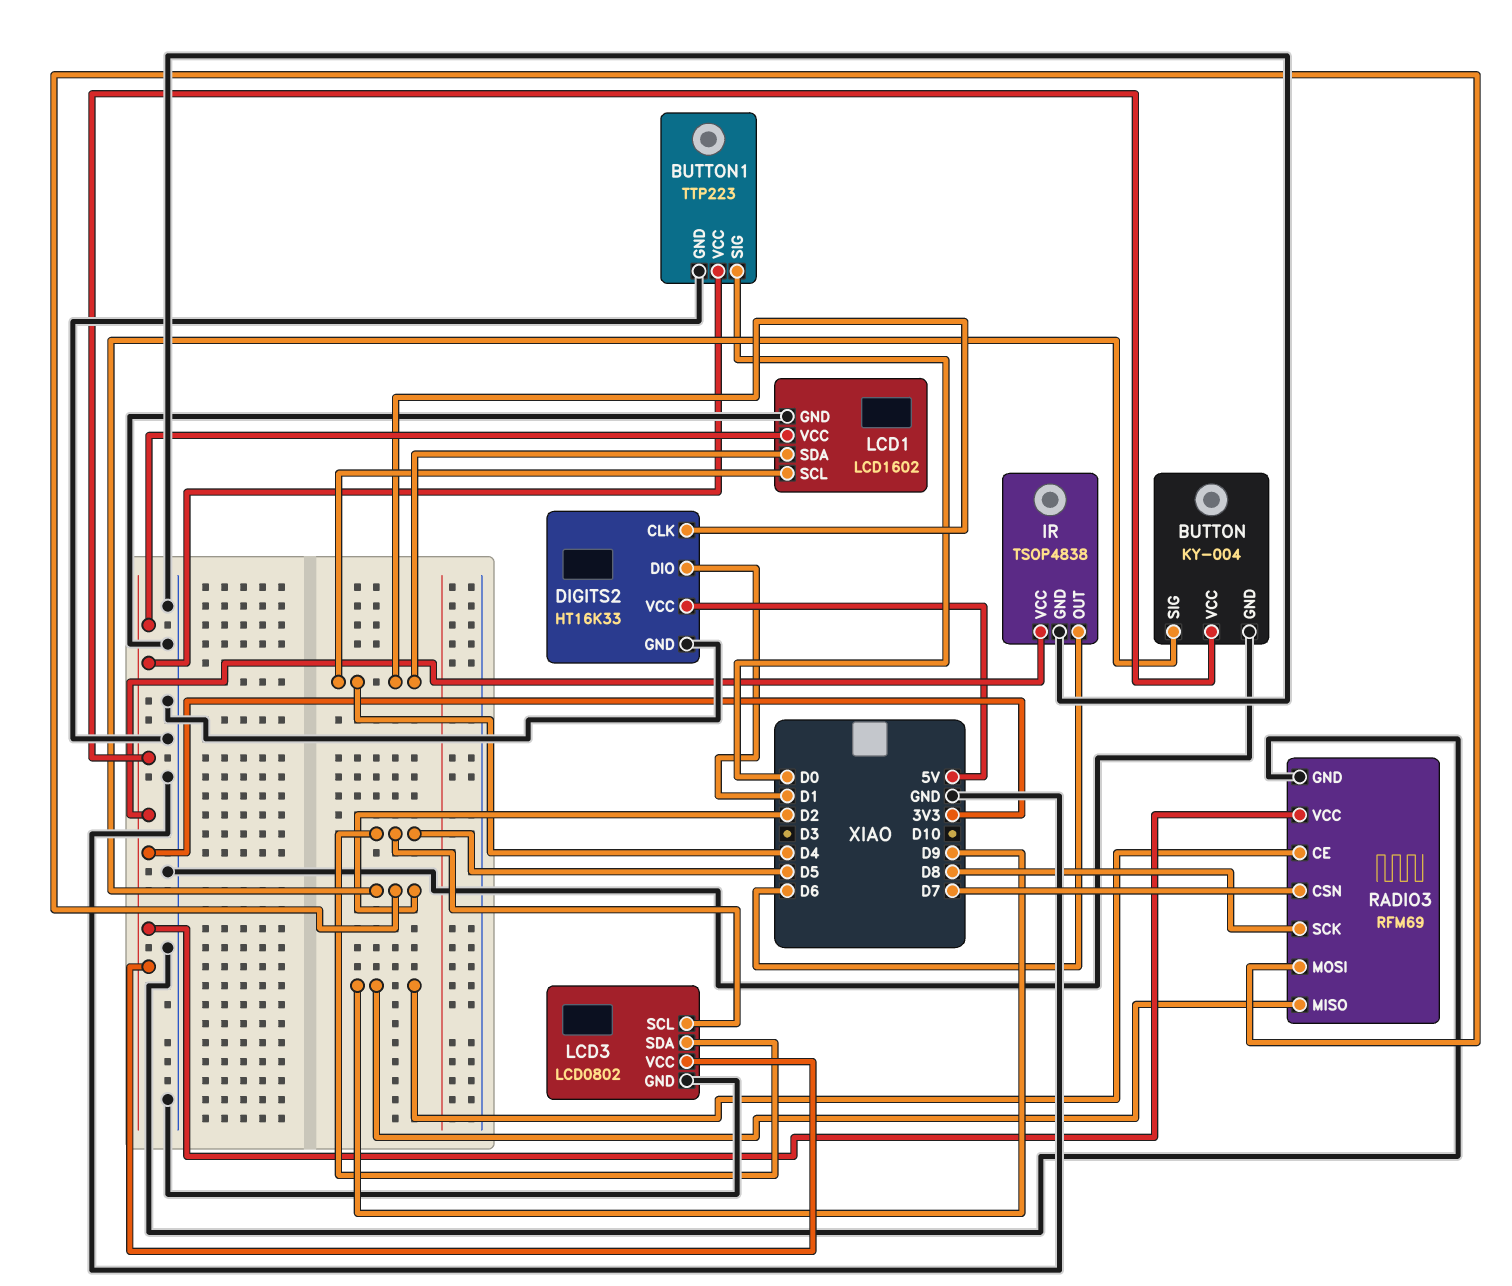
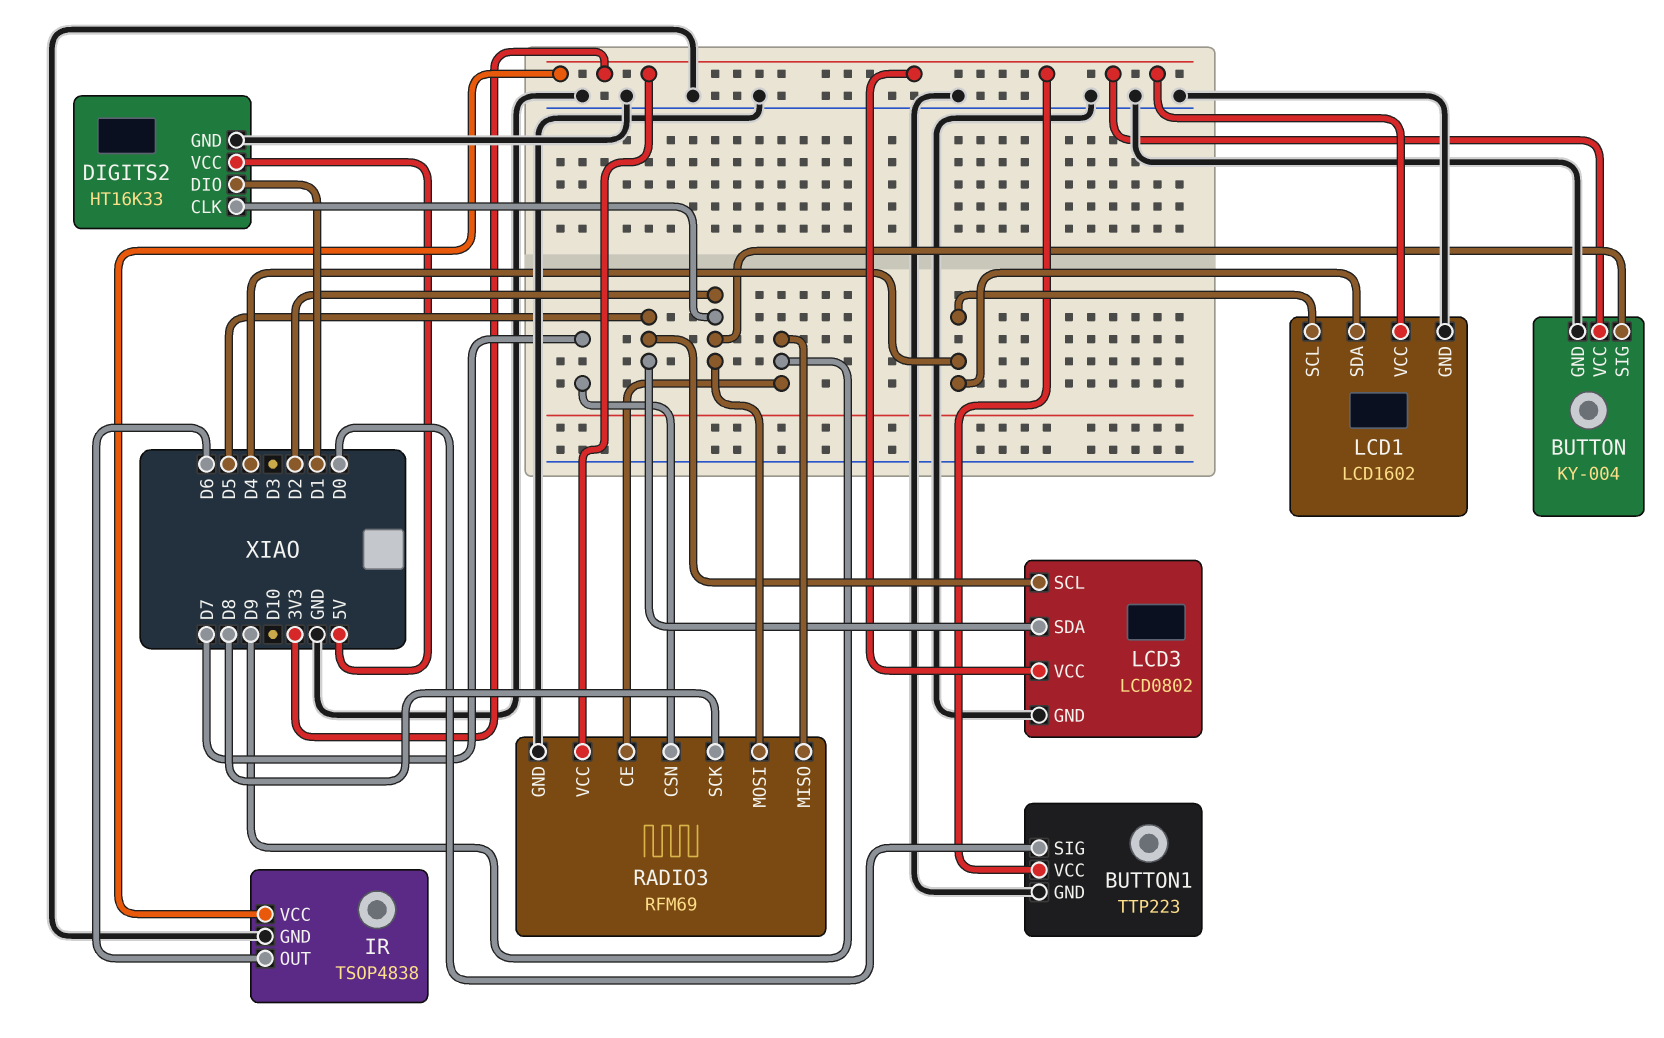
DIGITS2 pin CLK: D4 -> D2

